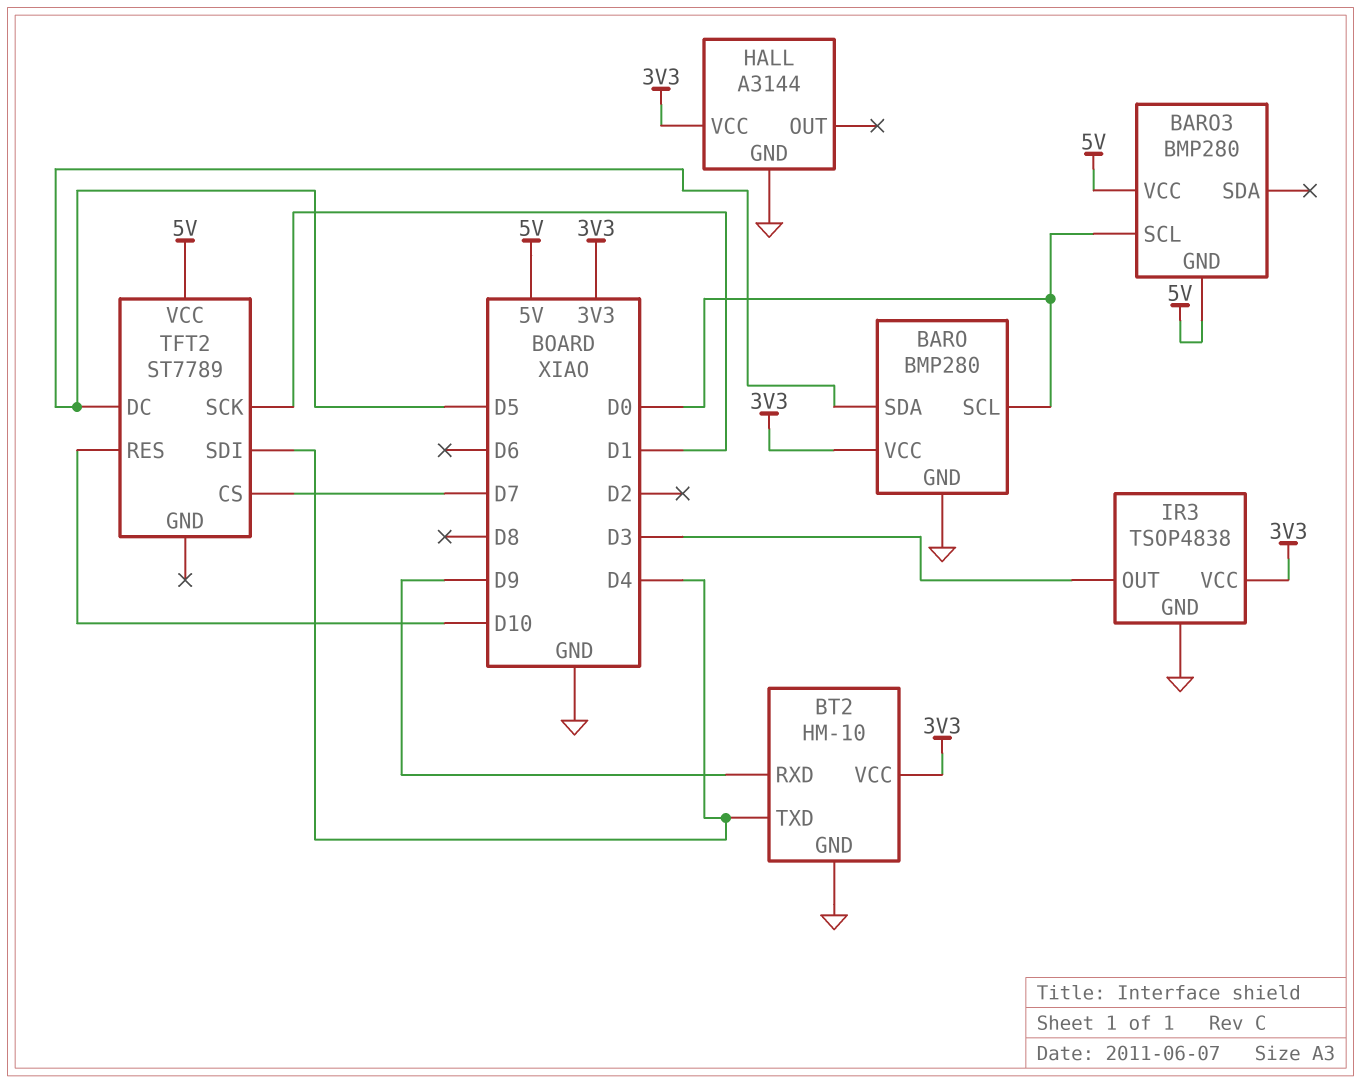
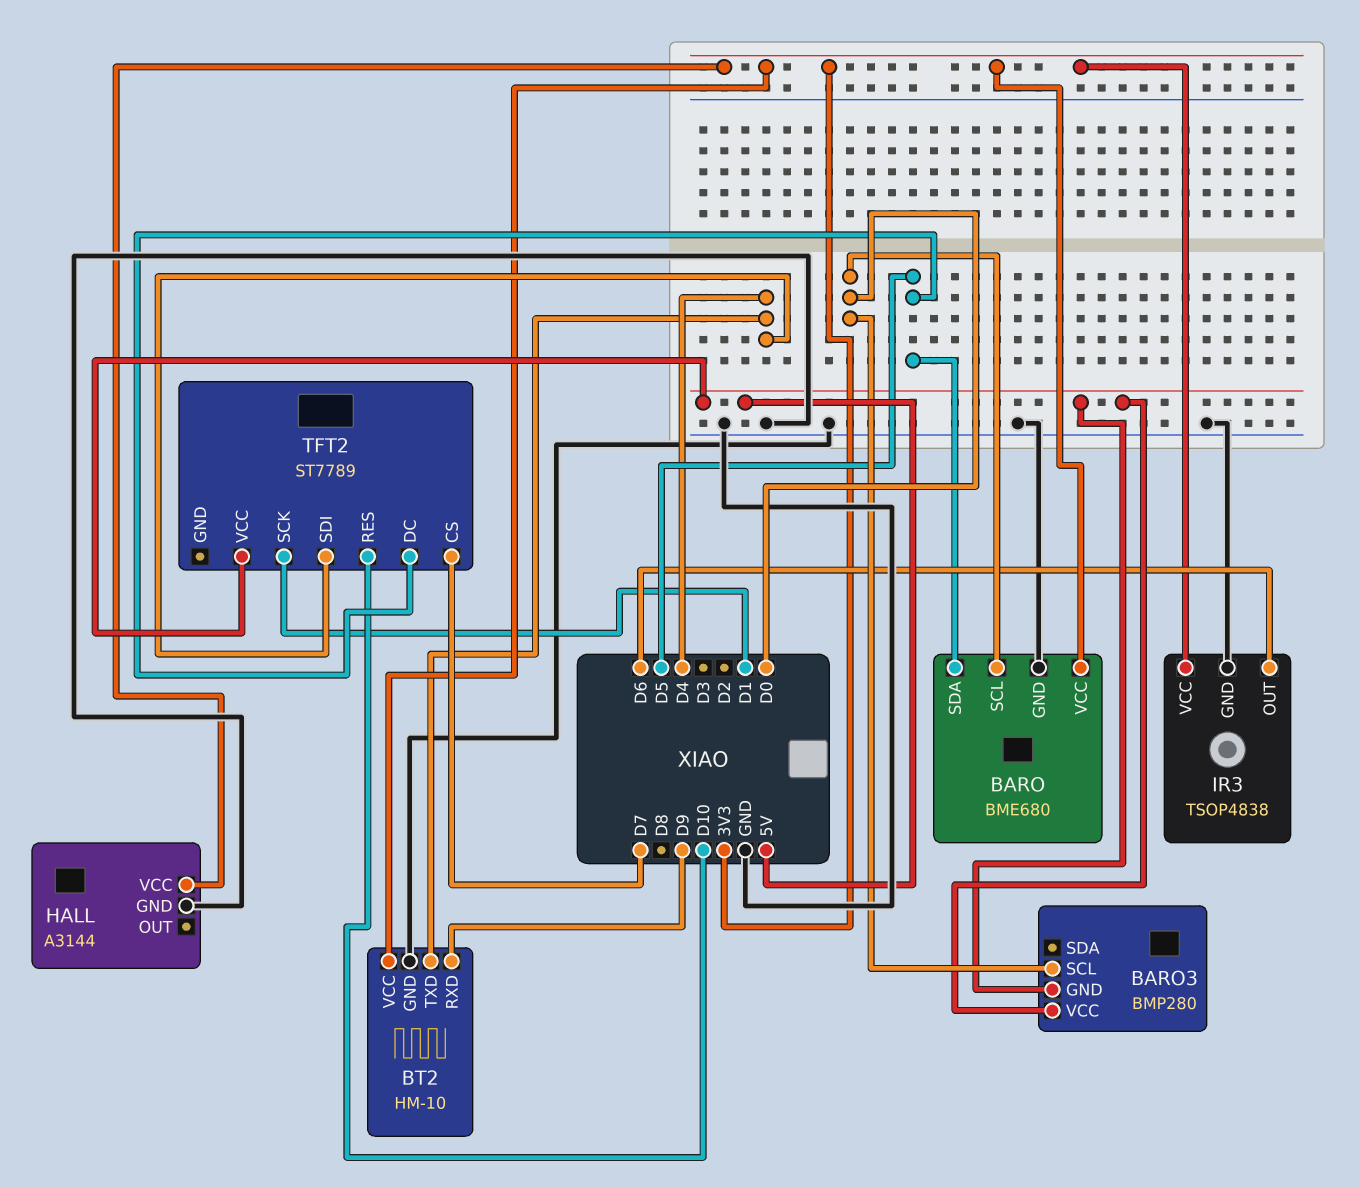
BARO: BMP280 -> BME680
IR3 pin OUT: D3 -> D6

